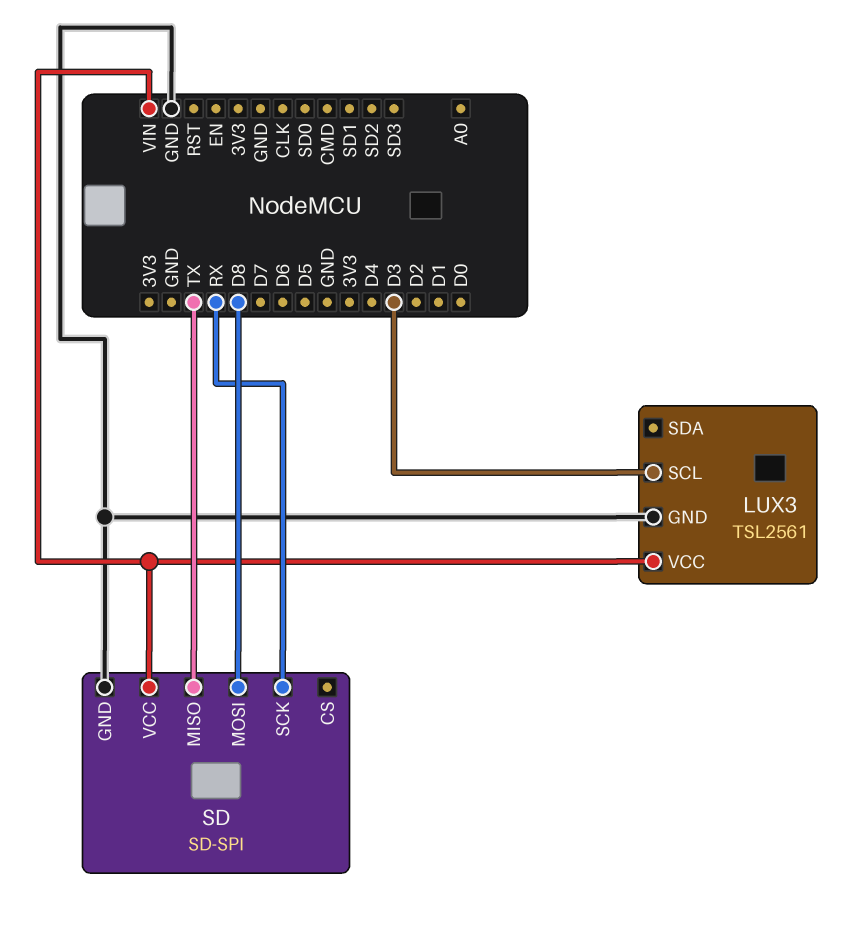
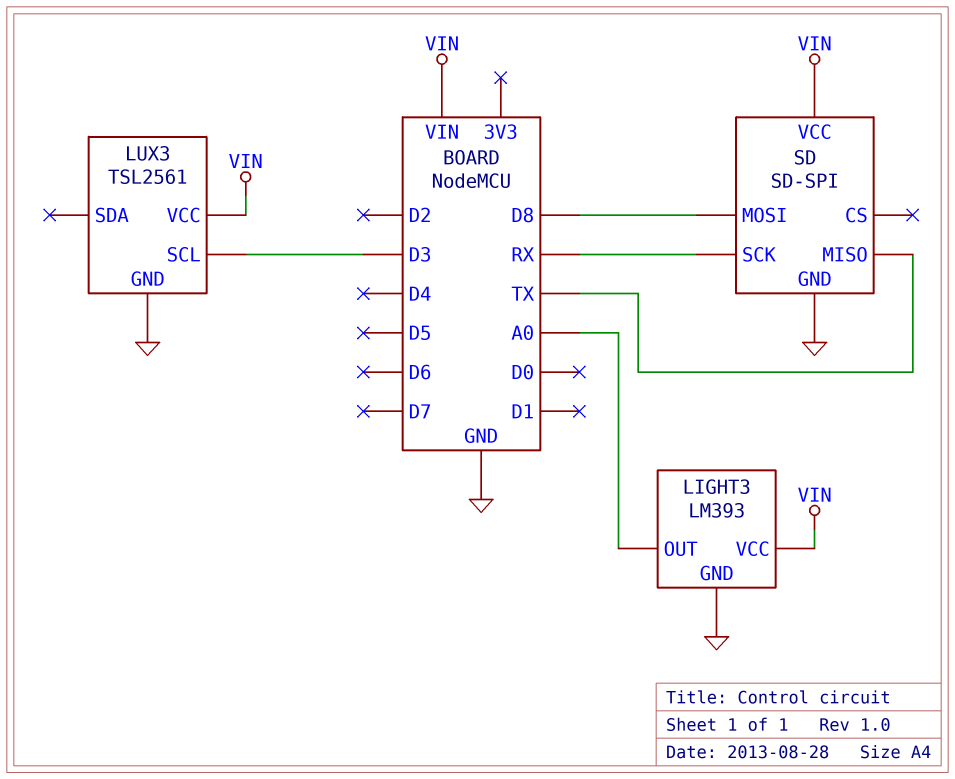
LIGHT3: none -> LM393
LIGHT3 pin GND: none -> GND
LIGHT3 pin OUT: none -> A0
LIGHT3 pin VCC: none -> VIN

